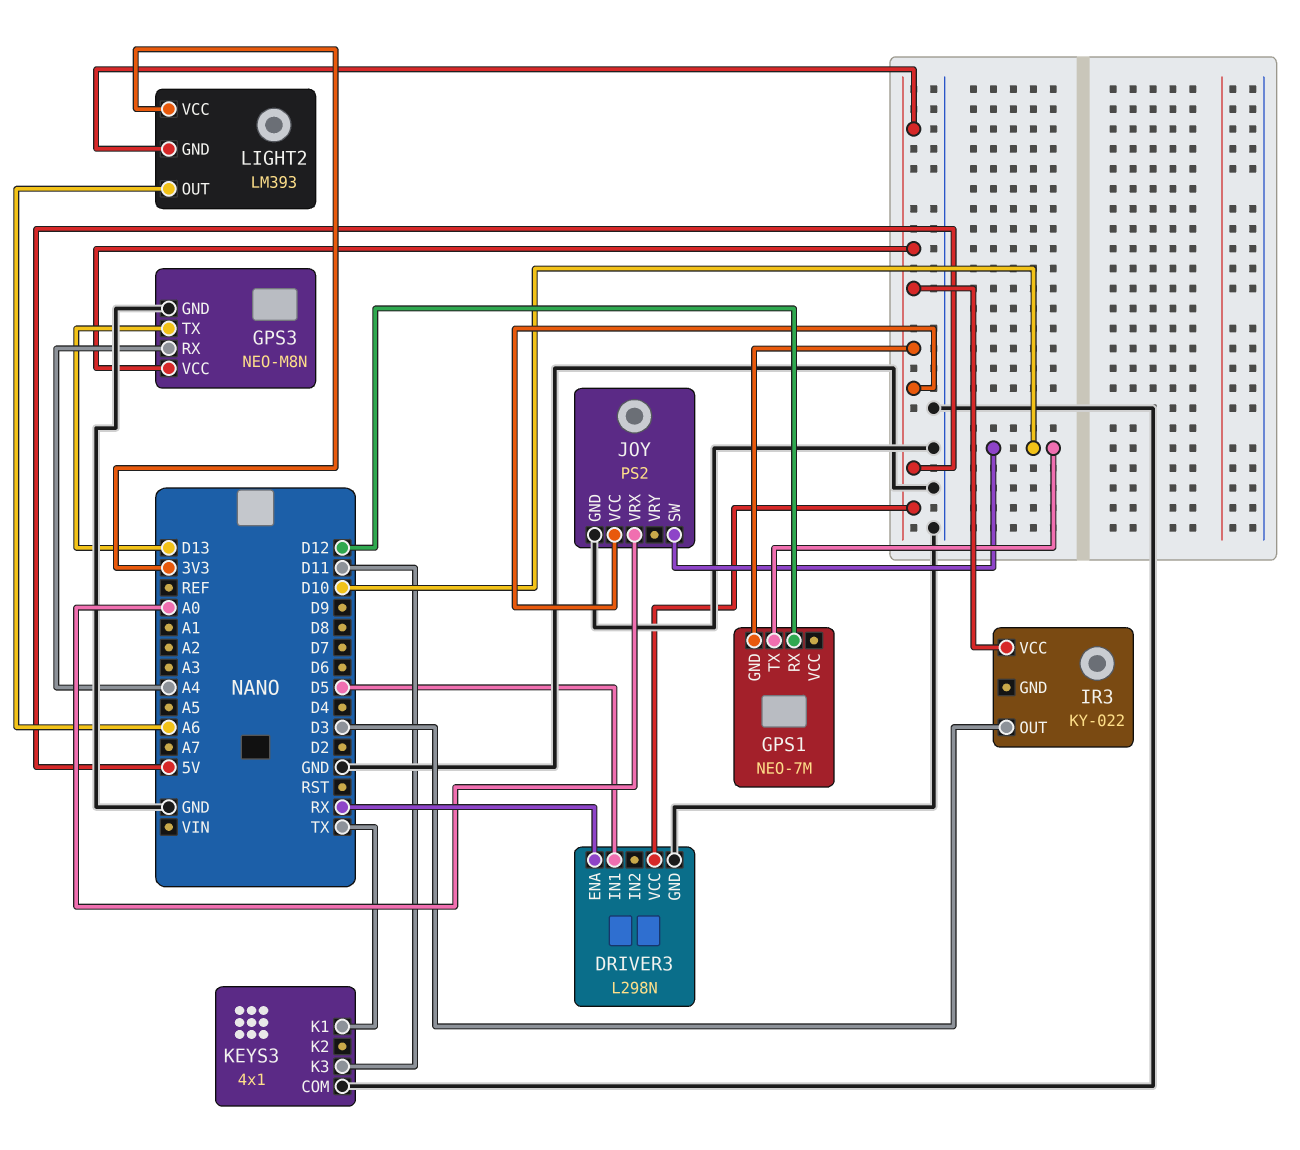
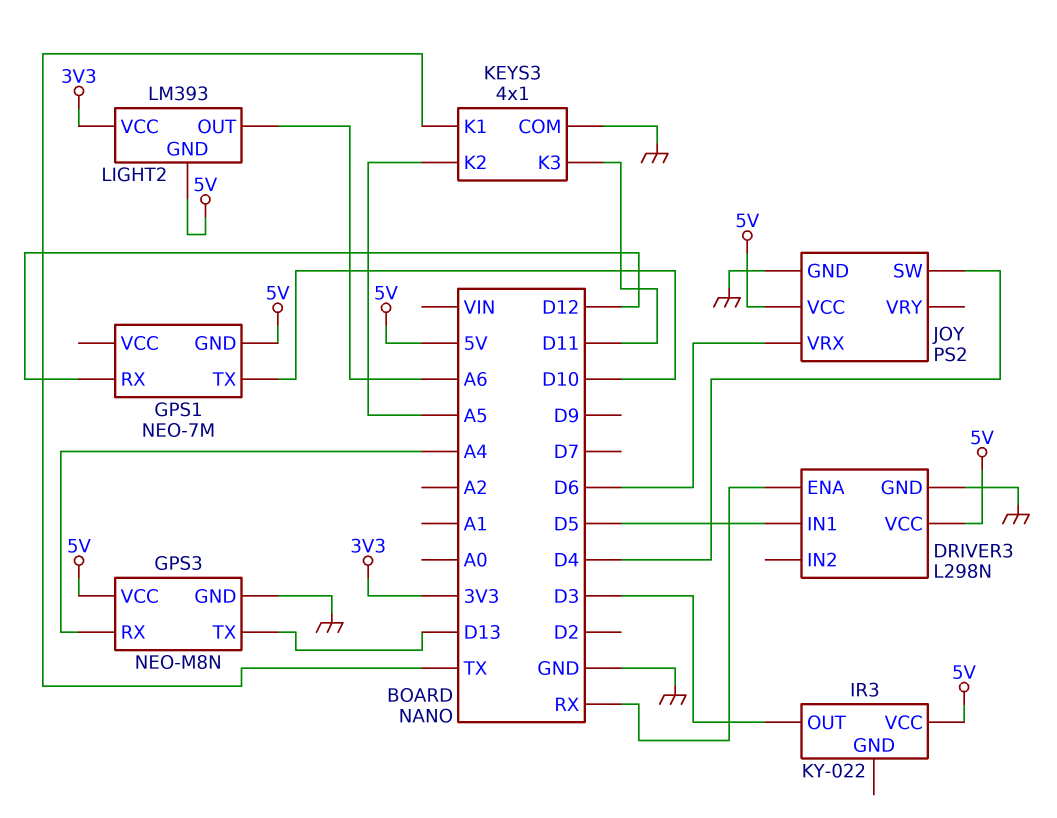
JOY pin SW: D10 -> D4
JOY pin VRX: A0 -> D6
KEYS3 pin K2: none -> A5

